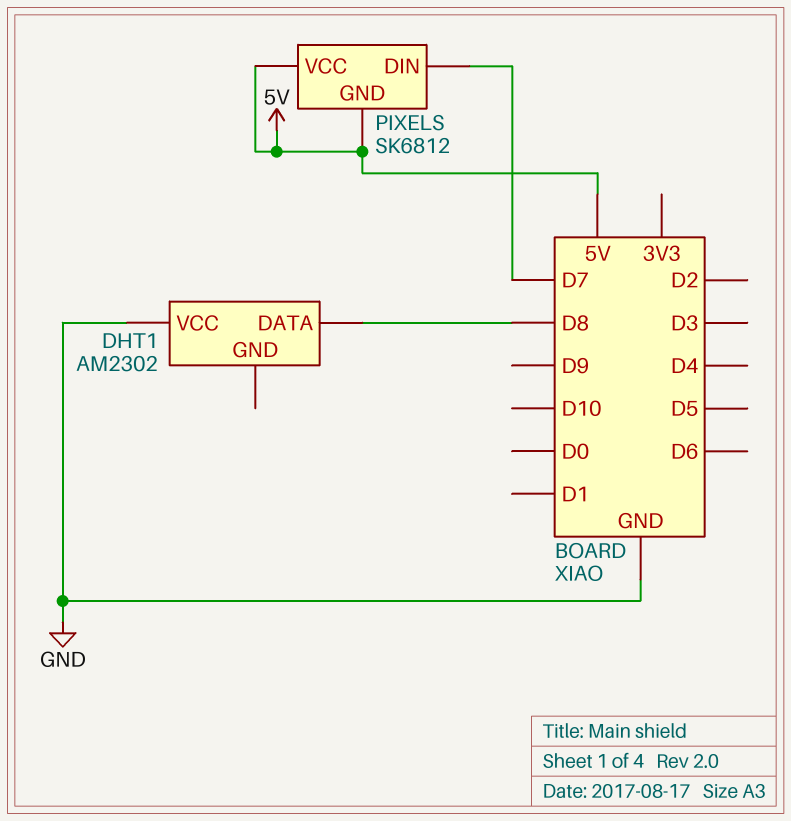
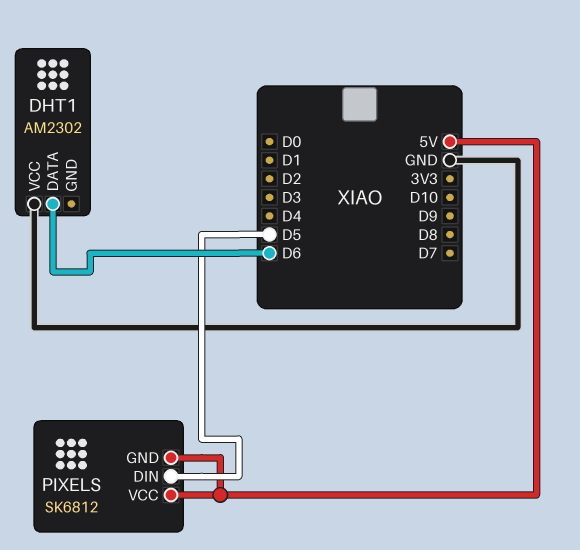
DHT1 pin DATA: D8 -> D6
PIXELS pin DIN: D7 -> D5

